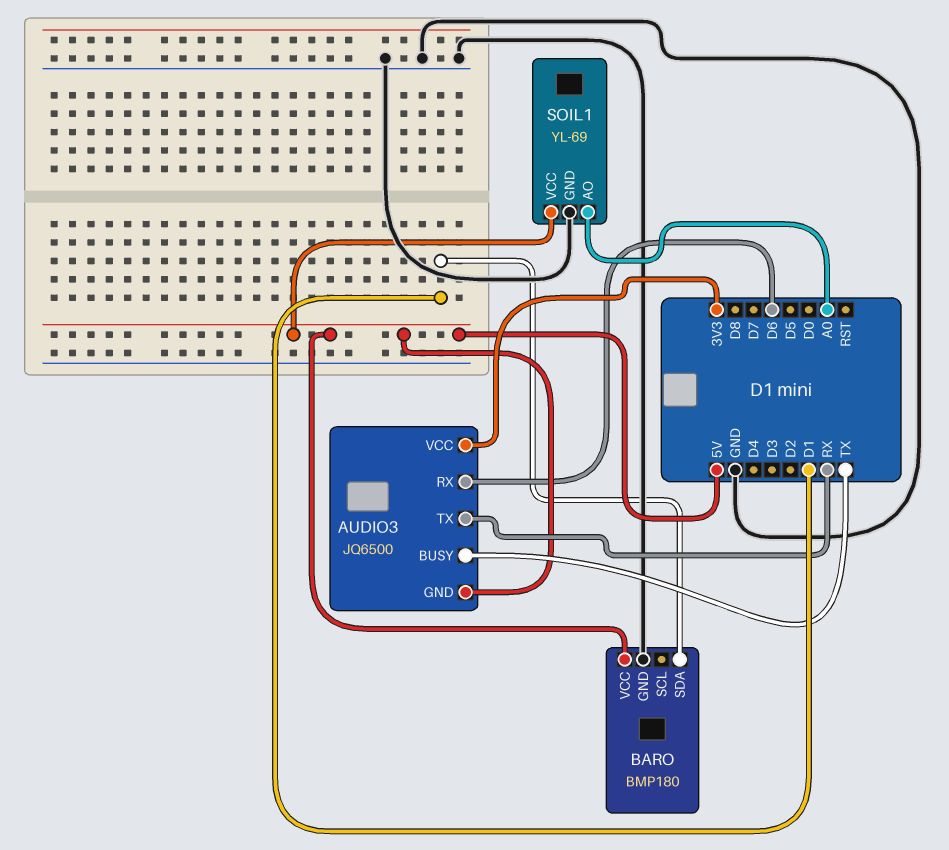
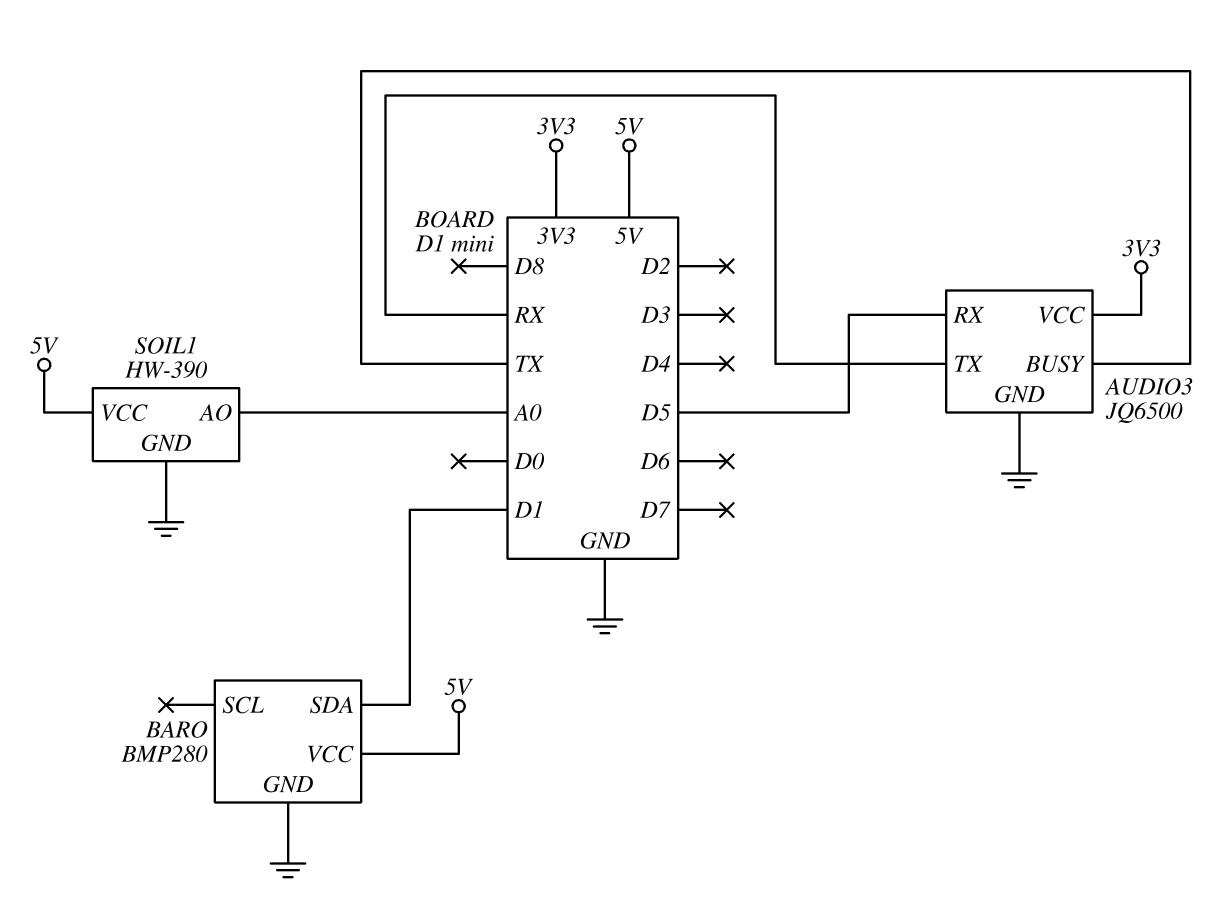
AUDIO3 pin GND: 5V -> GND
AUDIO3 pin RX: D6 -> D5
BARO: BMP180 -> BMP280
SOIL1: YL-69 -> HW-390

